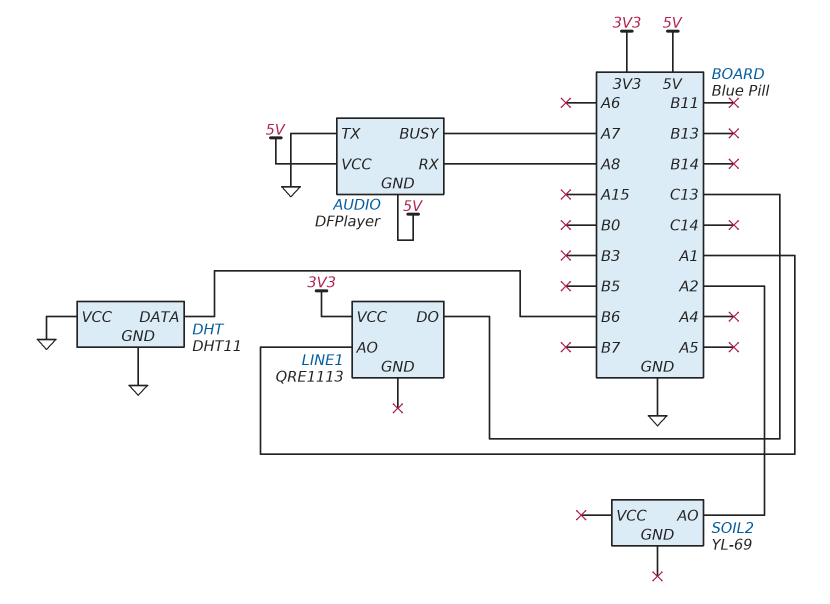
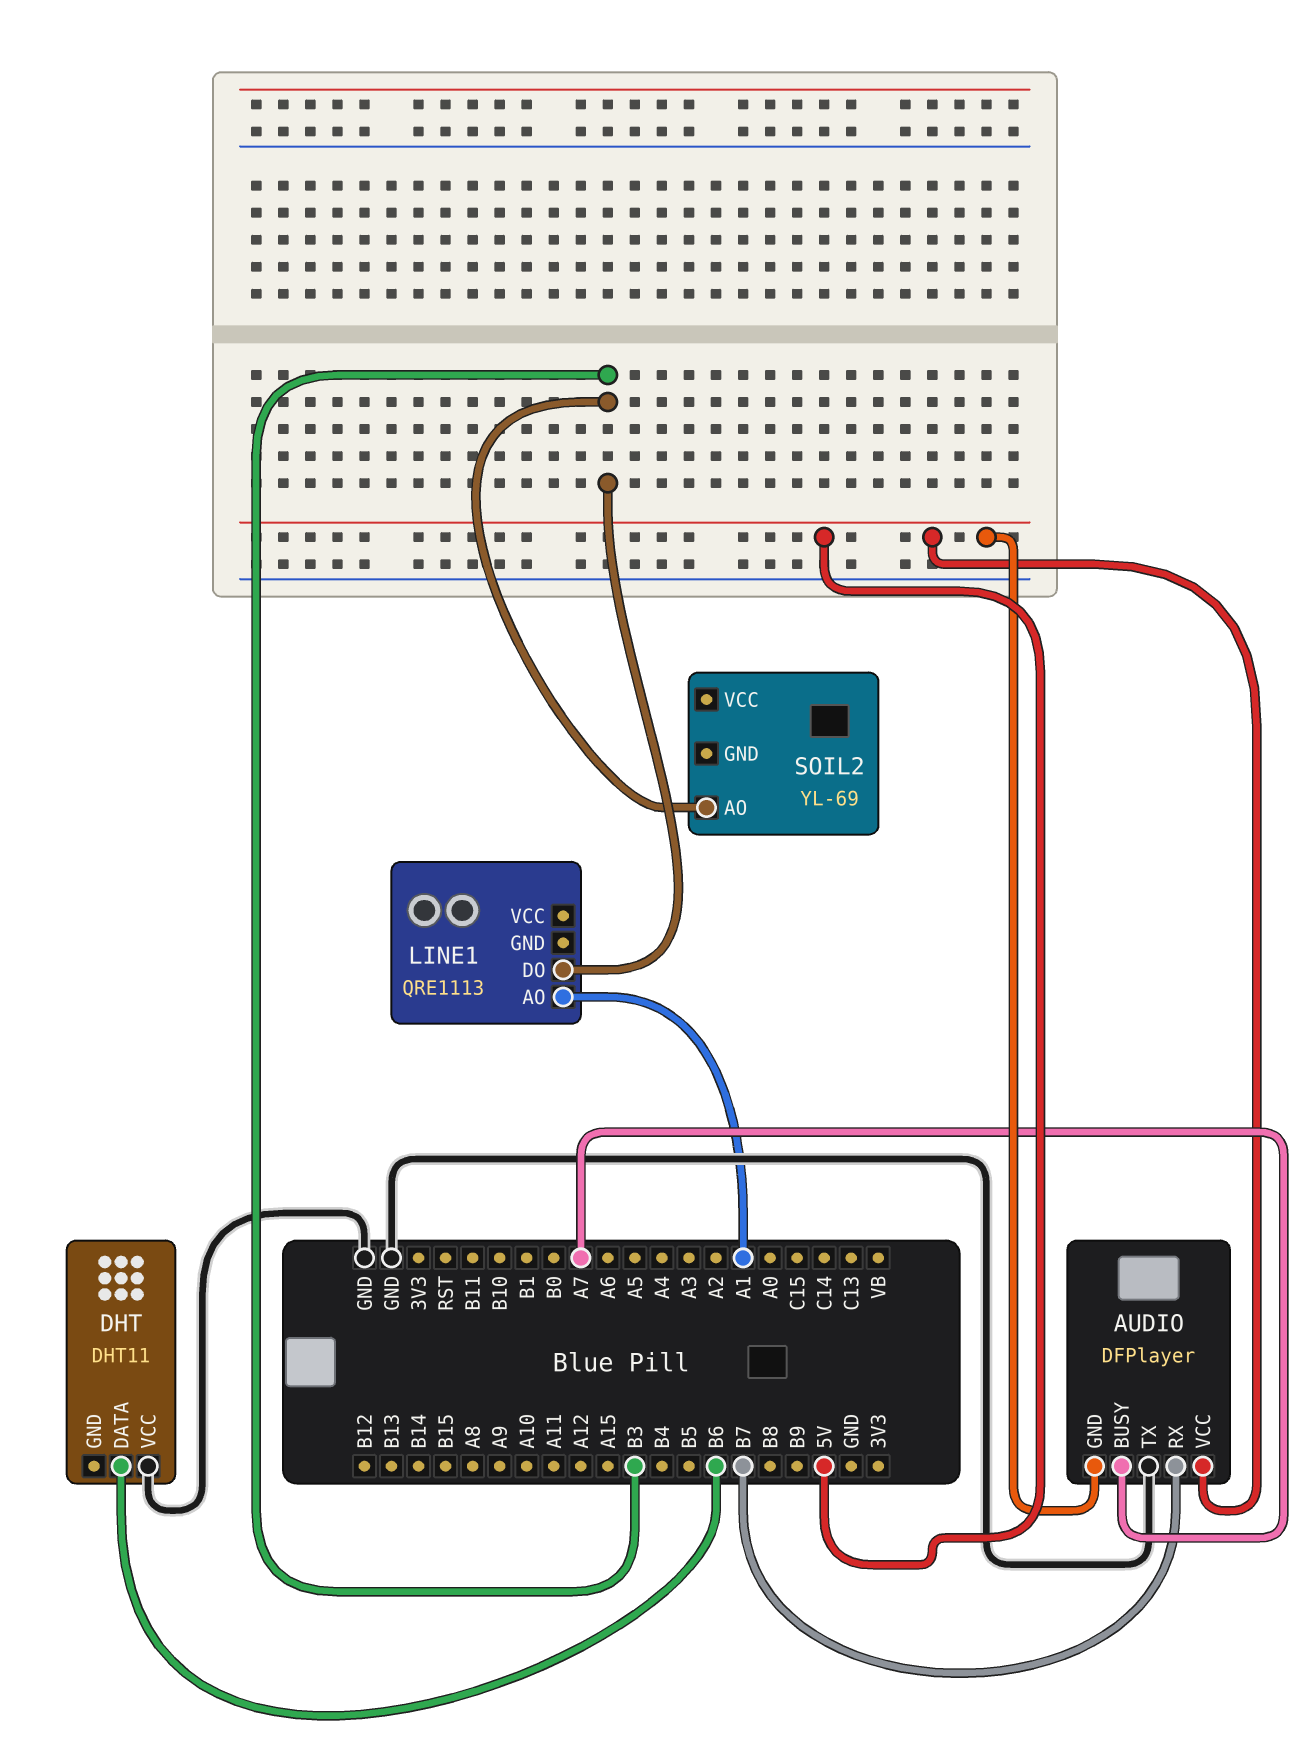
AUDIO pin RX: A8 -> B7
DHT pin GND: GND -> none
LINE1 pin DO: C13 -> B3
LINE1 pin VCC: 3V3 -> none
SOIL2 pin AO: A2 -> B3

